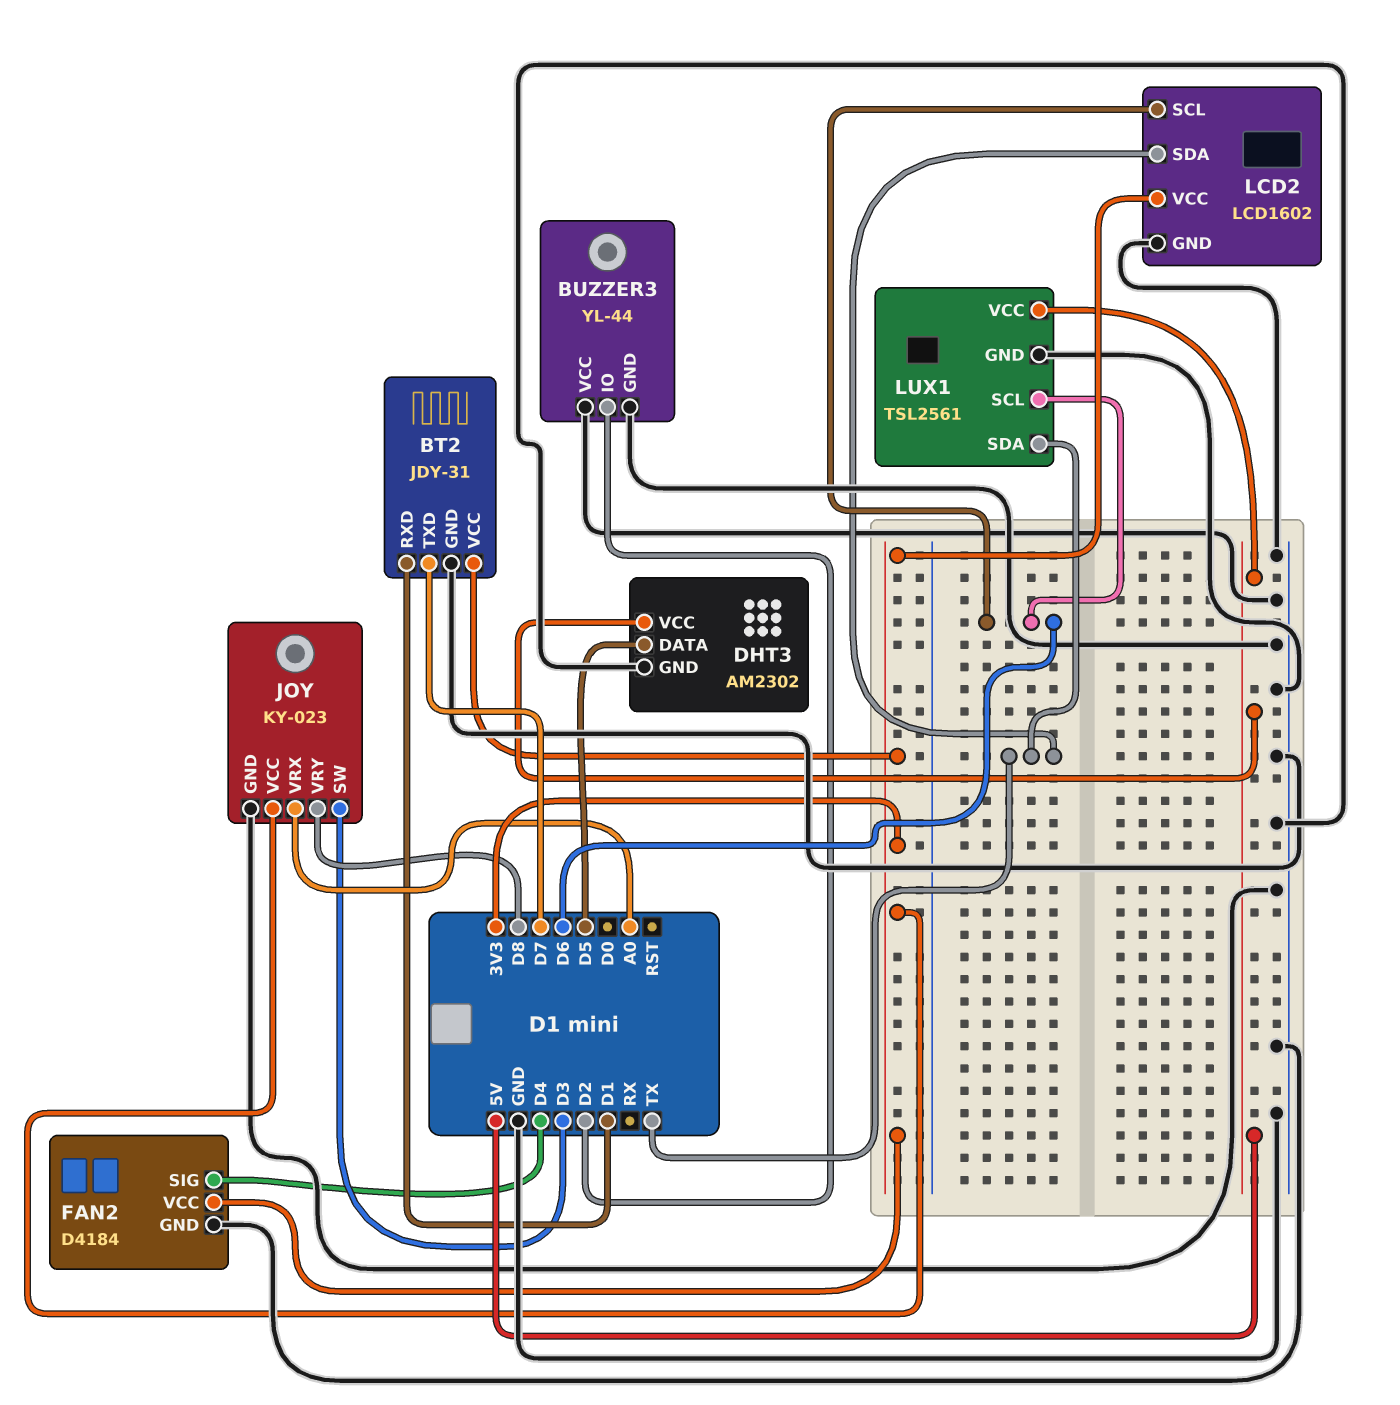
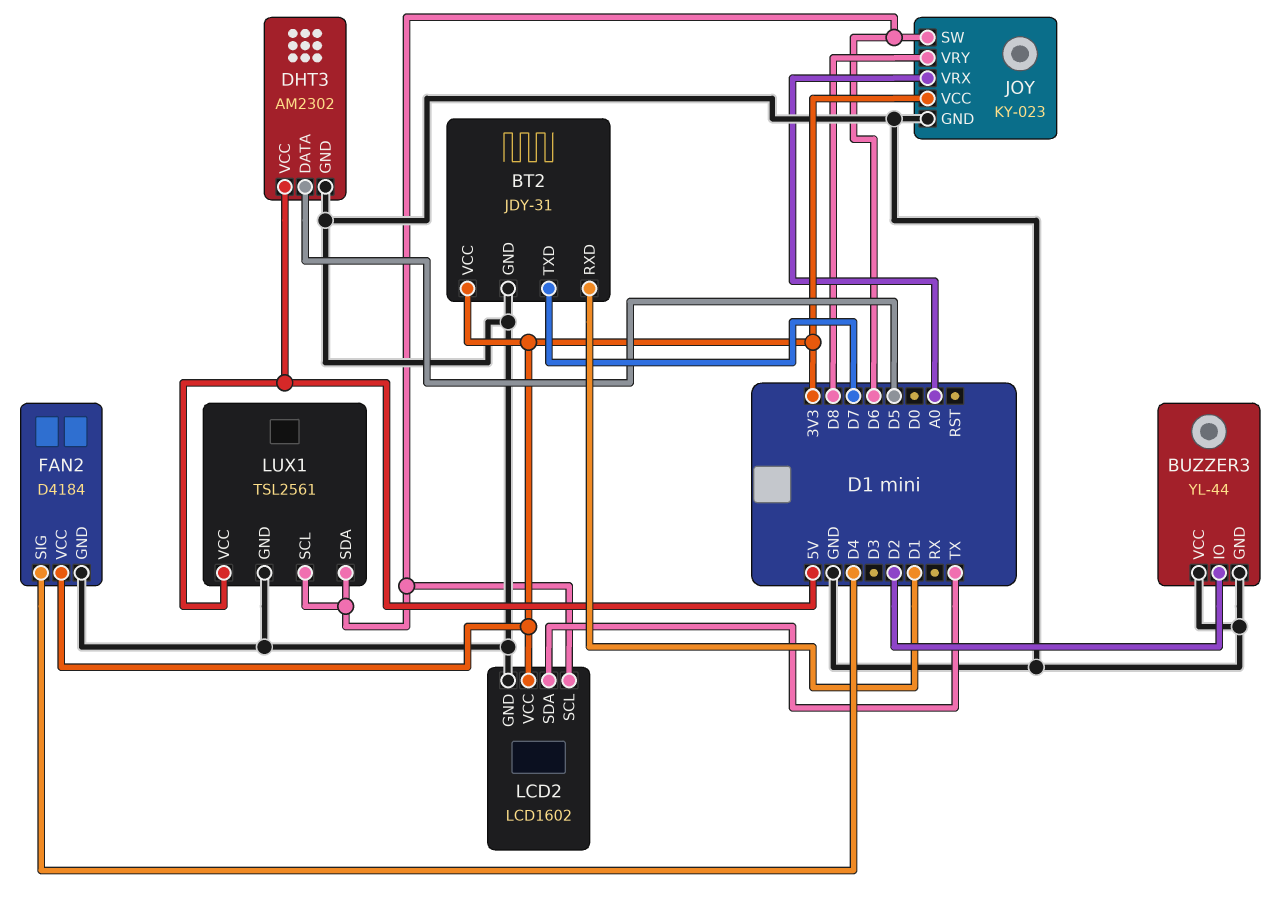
JOY pin SW: D3 -> D6
LUX1 pin SDA: TX -> D6

